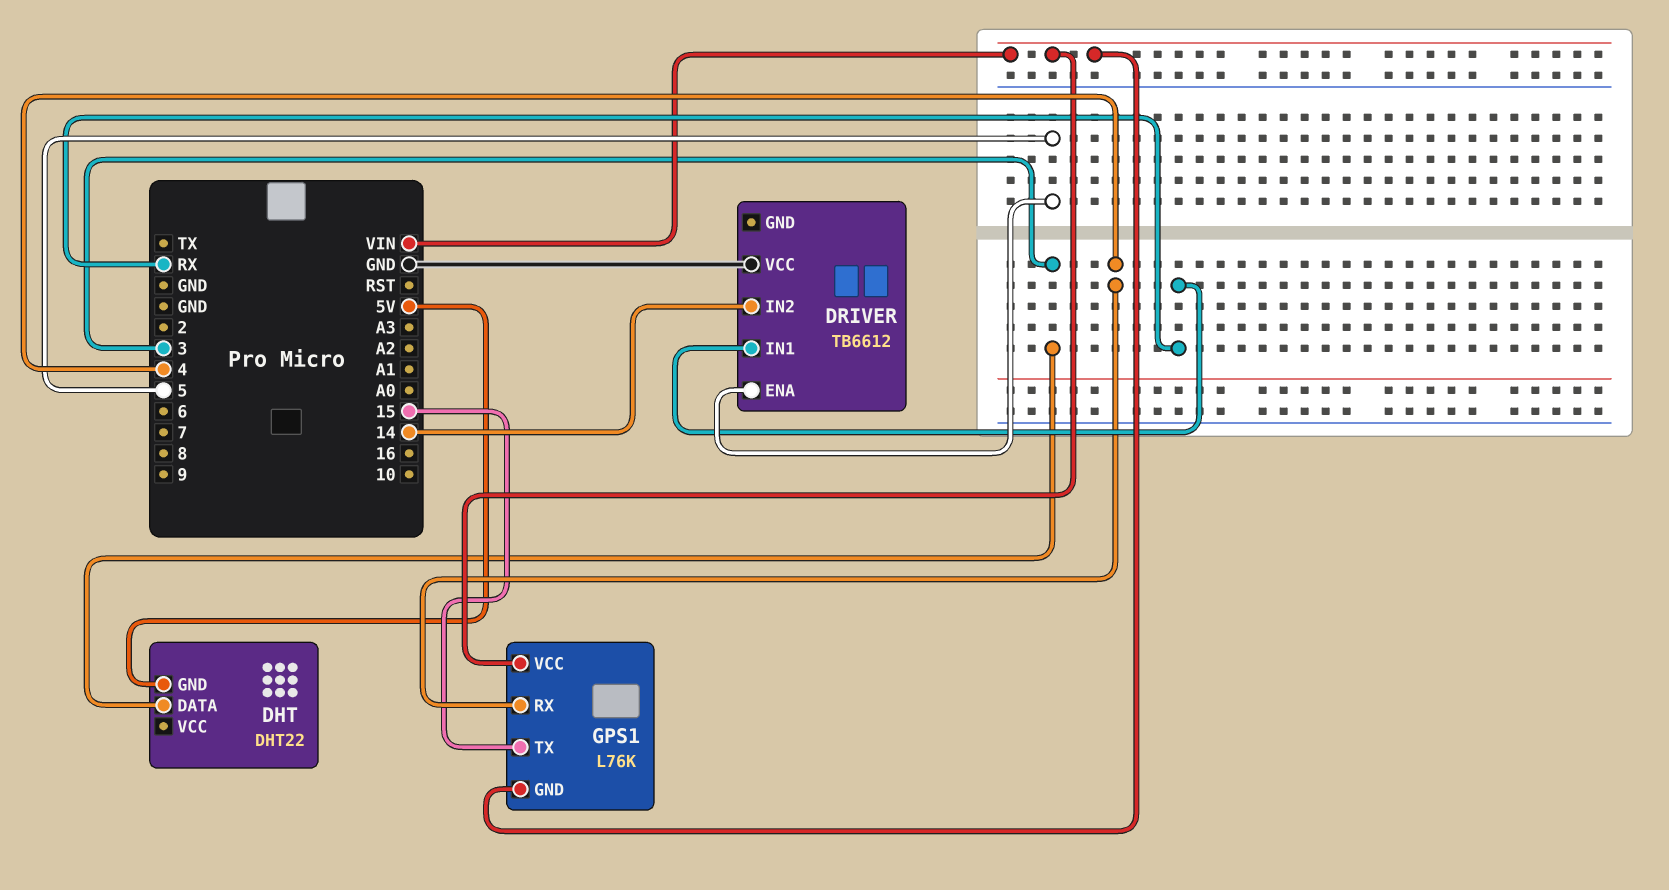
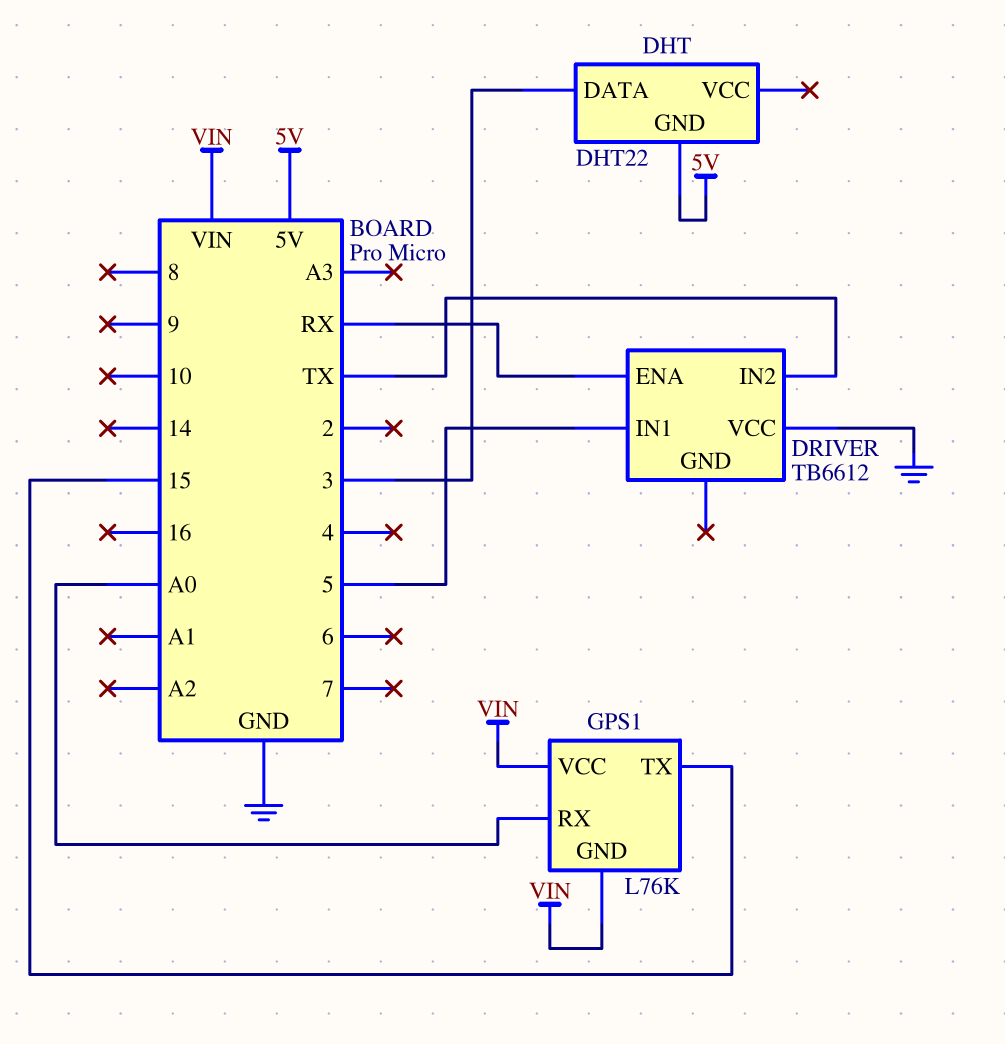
DRIVER pin ENA: 5 -> RX
DRIVER pin IN1: RX -> 5
DRIVER pin IN2: 14 -> TX
GPS1 pin RX: 4 -> A0

